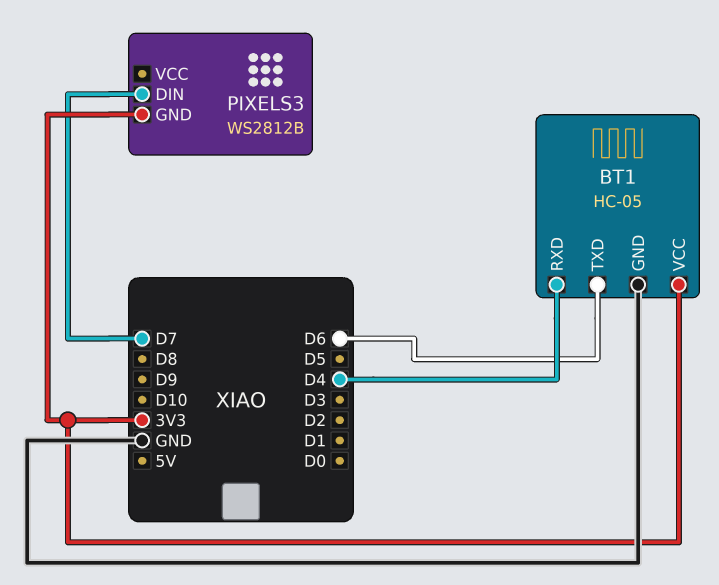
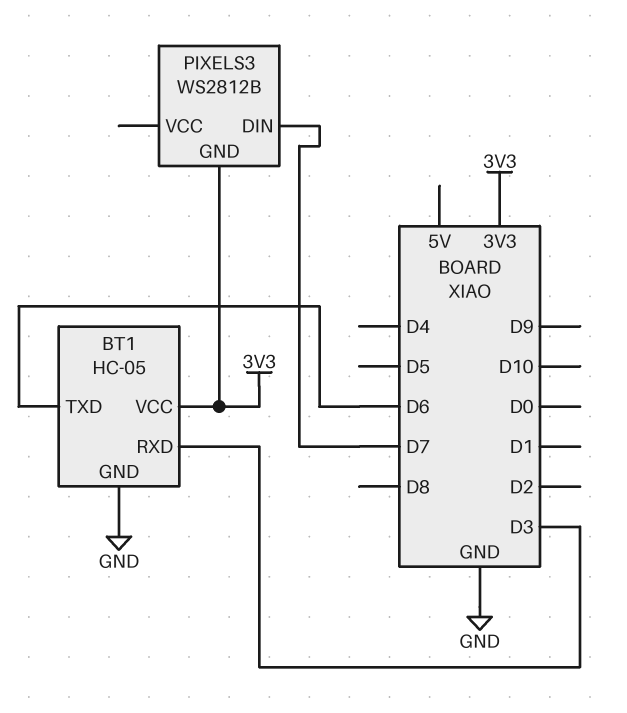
BT1 pin RXD: D4 -> D3

